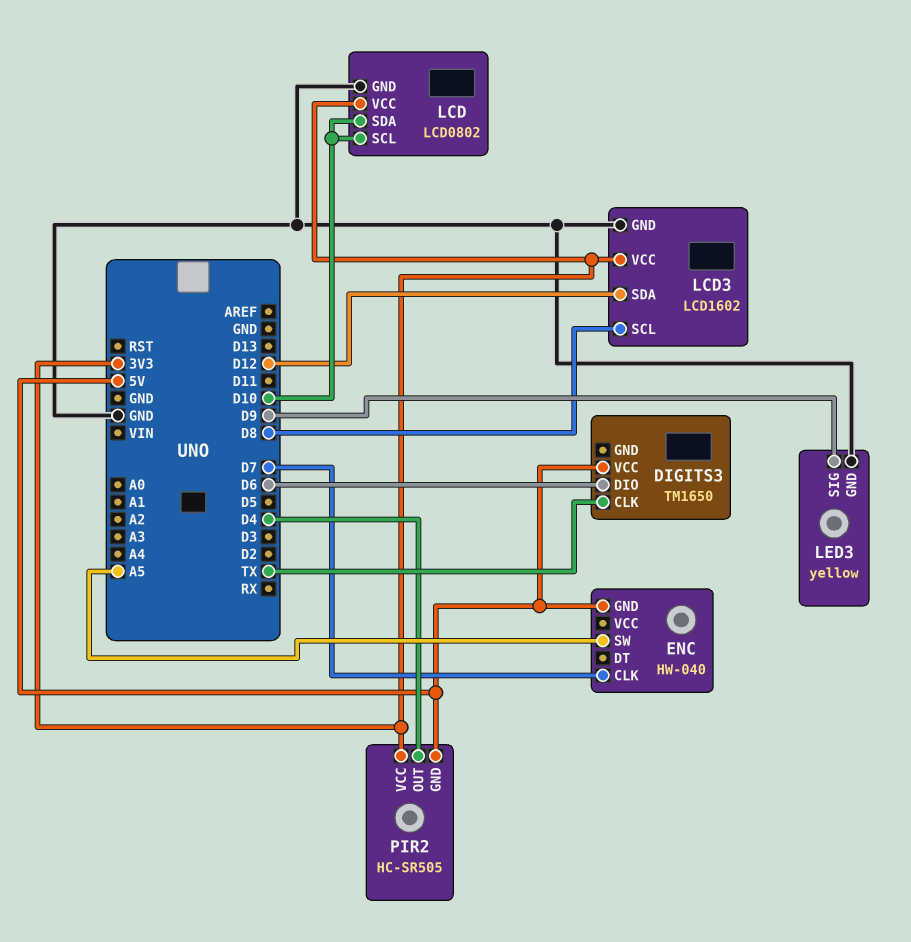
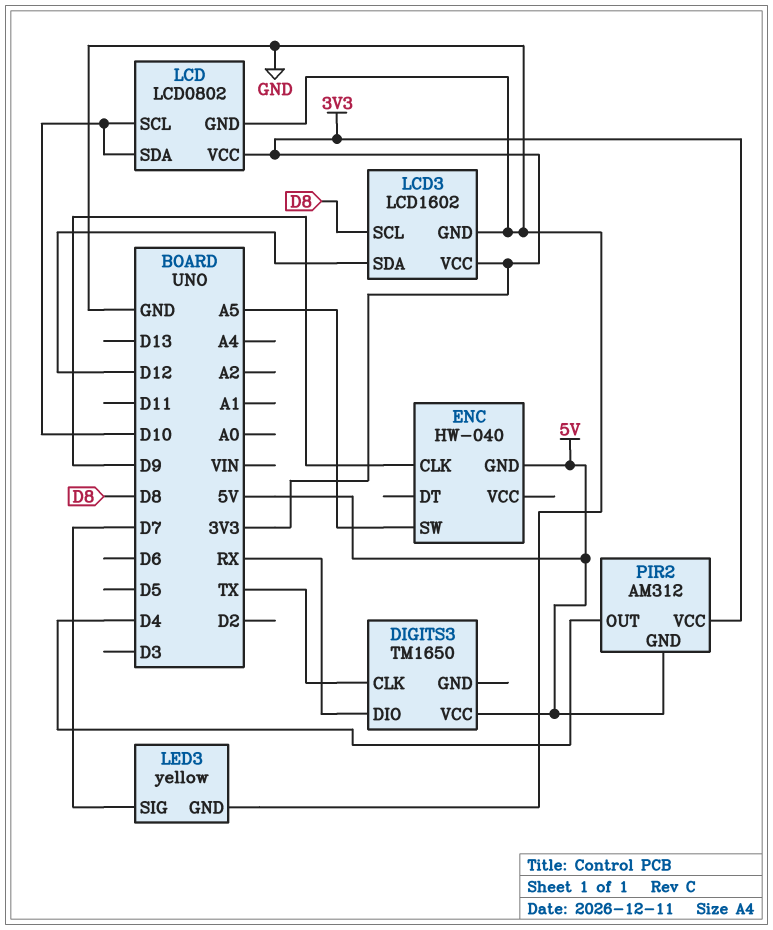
DIGITS3 pin DIO: D6 -> RX
ENC pin CLK: D7 -> D9
LED3 pin SIG: D9 -> D7
PIR2: HC-SR505 -> AM312

